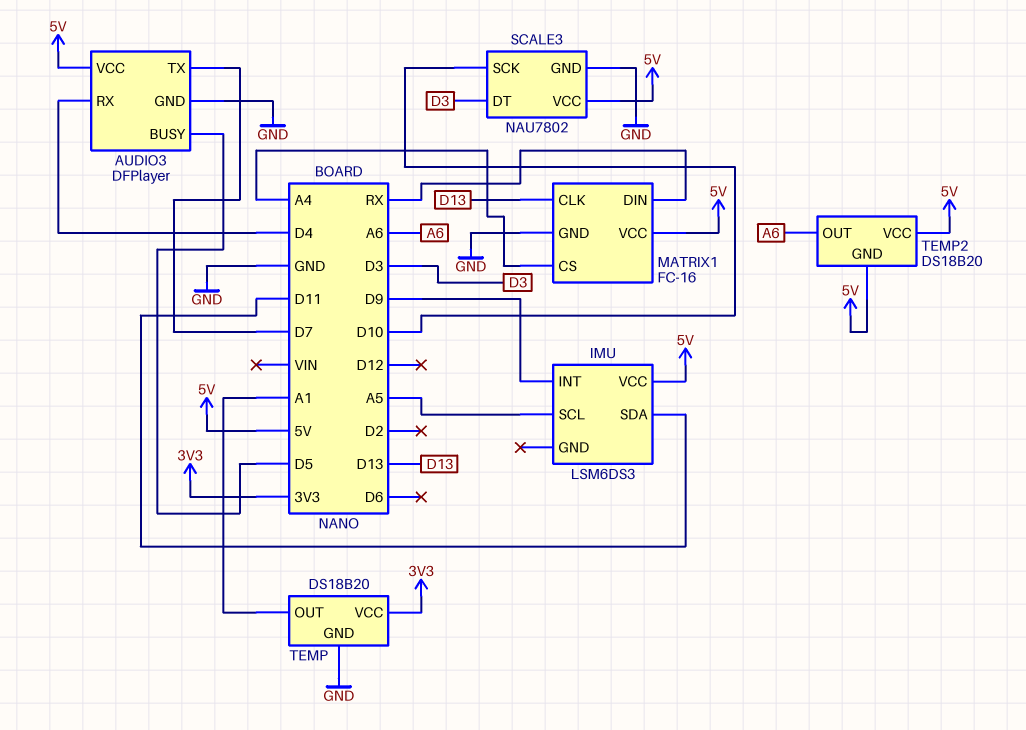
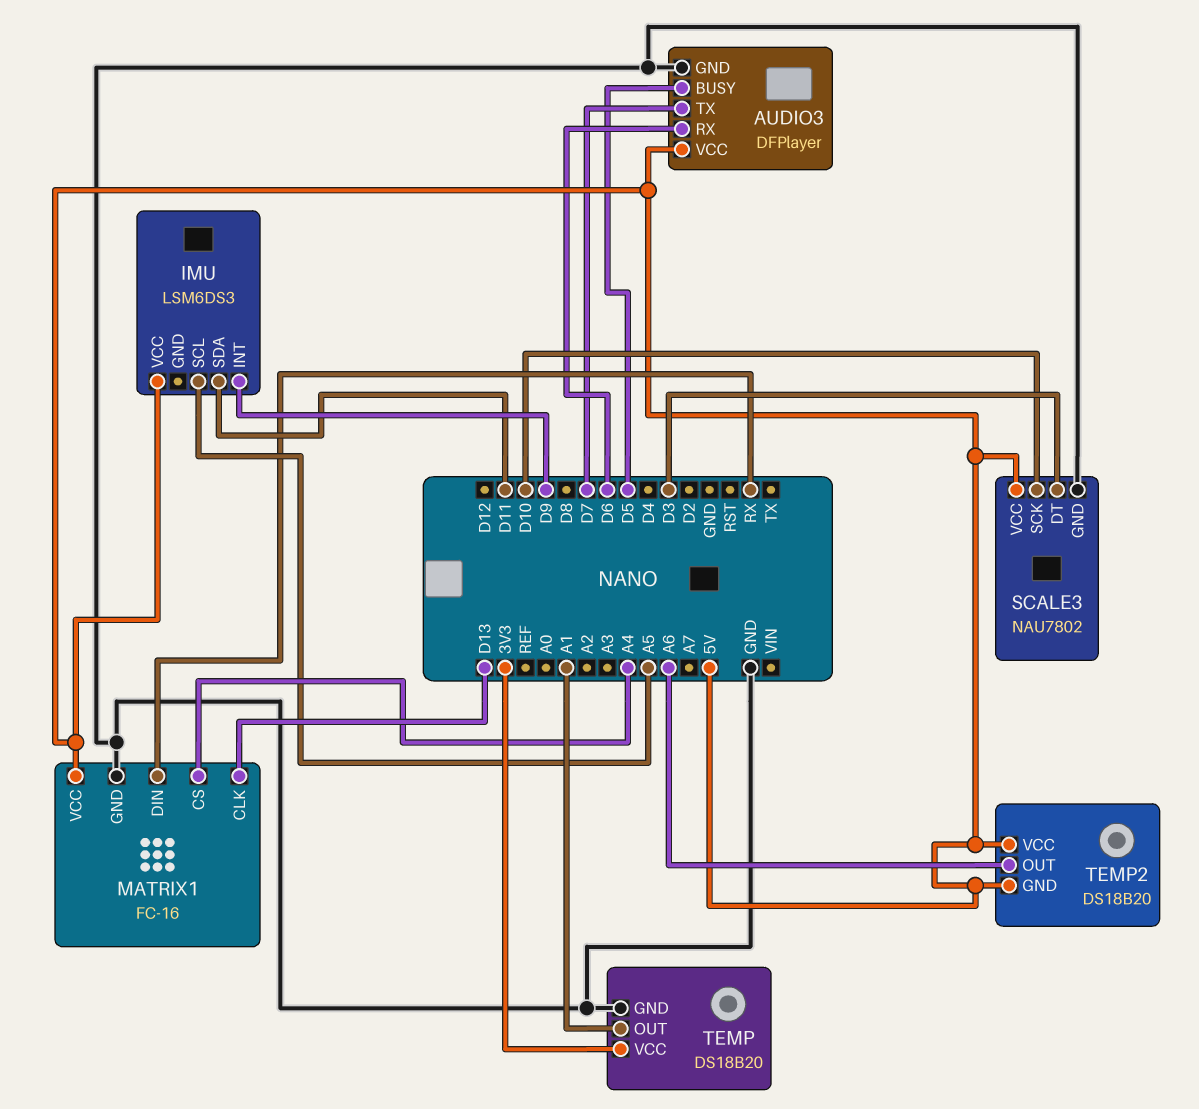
AUDIO3 pin RX: D4 -> D6

